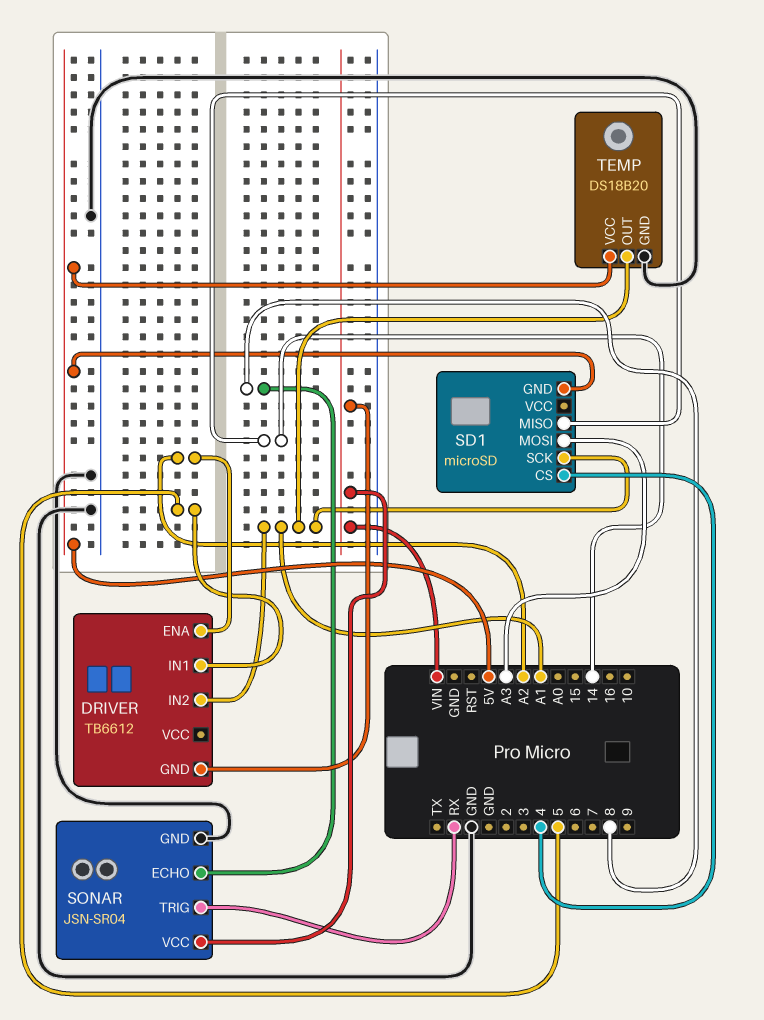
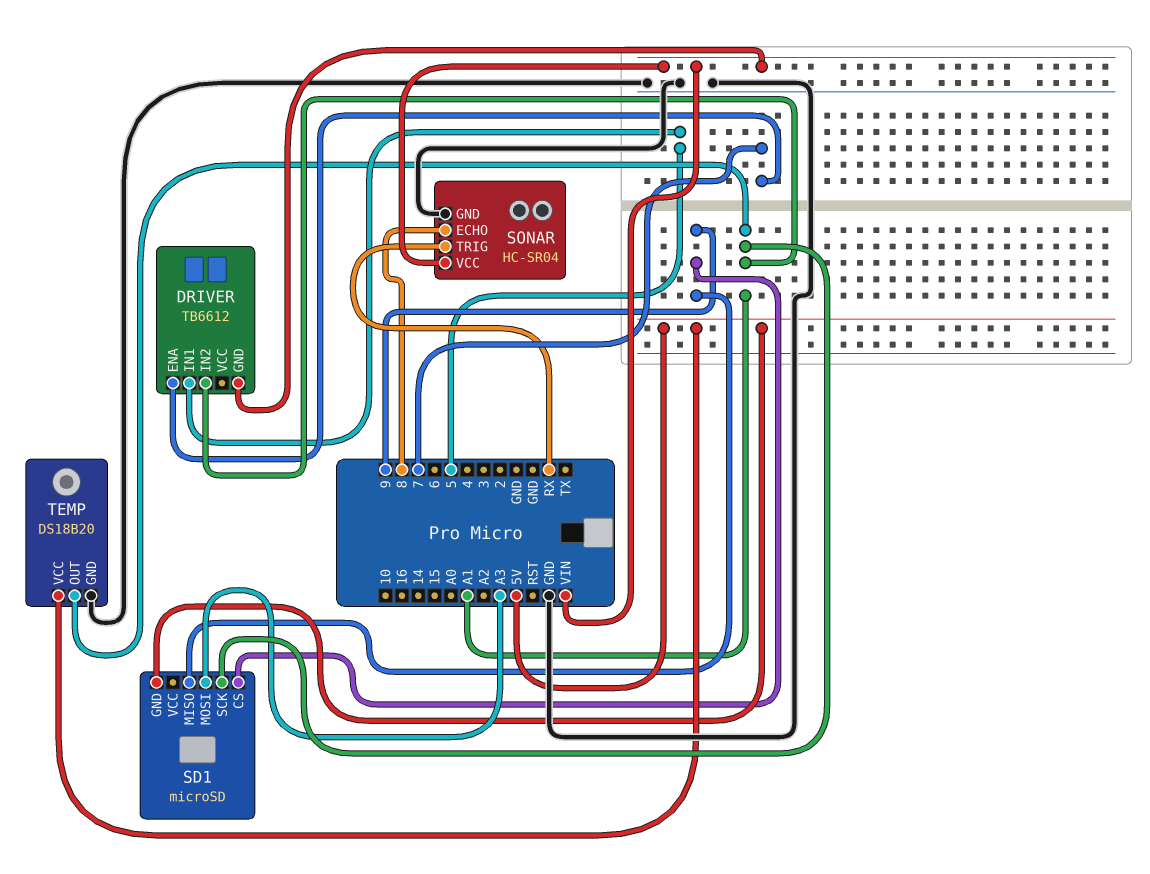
DRIVER pin ENA: A2 -> 7
SD1 pin CS: 4 -> 9
SD1 pin MISO: 14 -> 9
SONAR: JSN-SR04 -> HC-SR04

